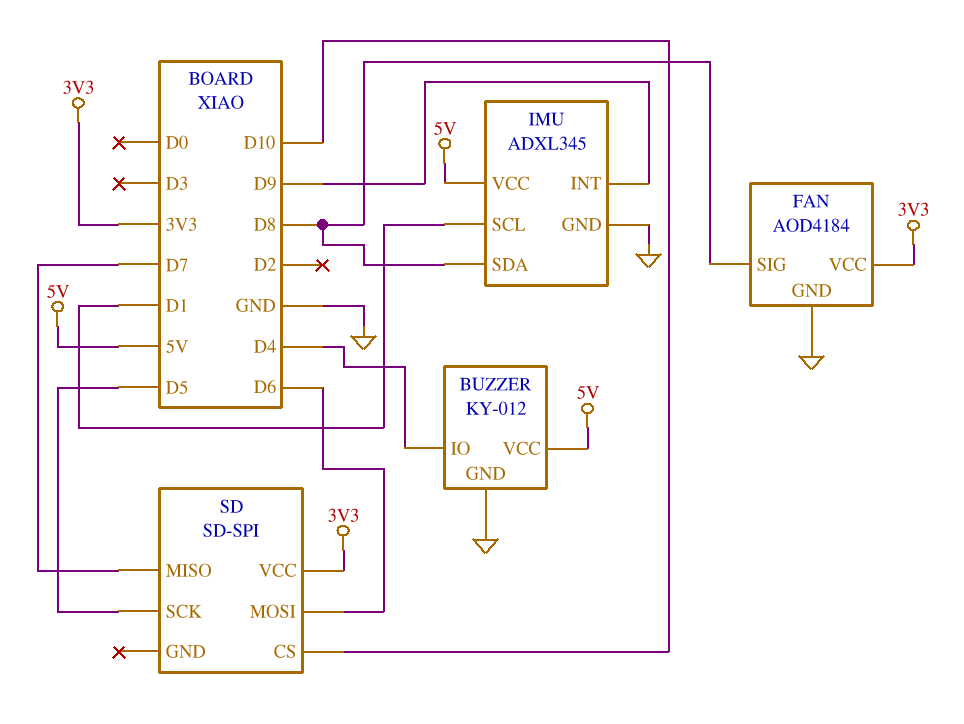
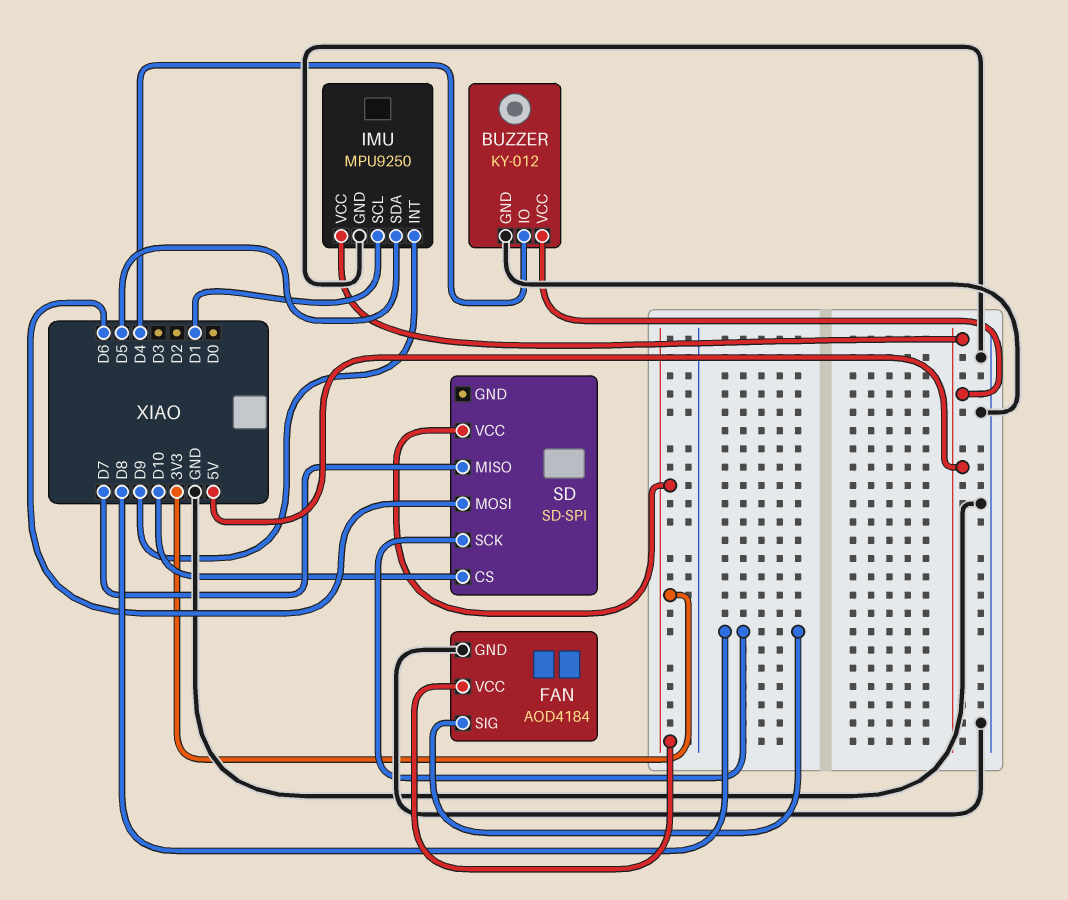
IMU: ADXL345 -> MPU9250
IMU pin SDA: D8 -> D5
SD pin SCK: D5 -> D8

